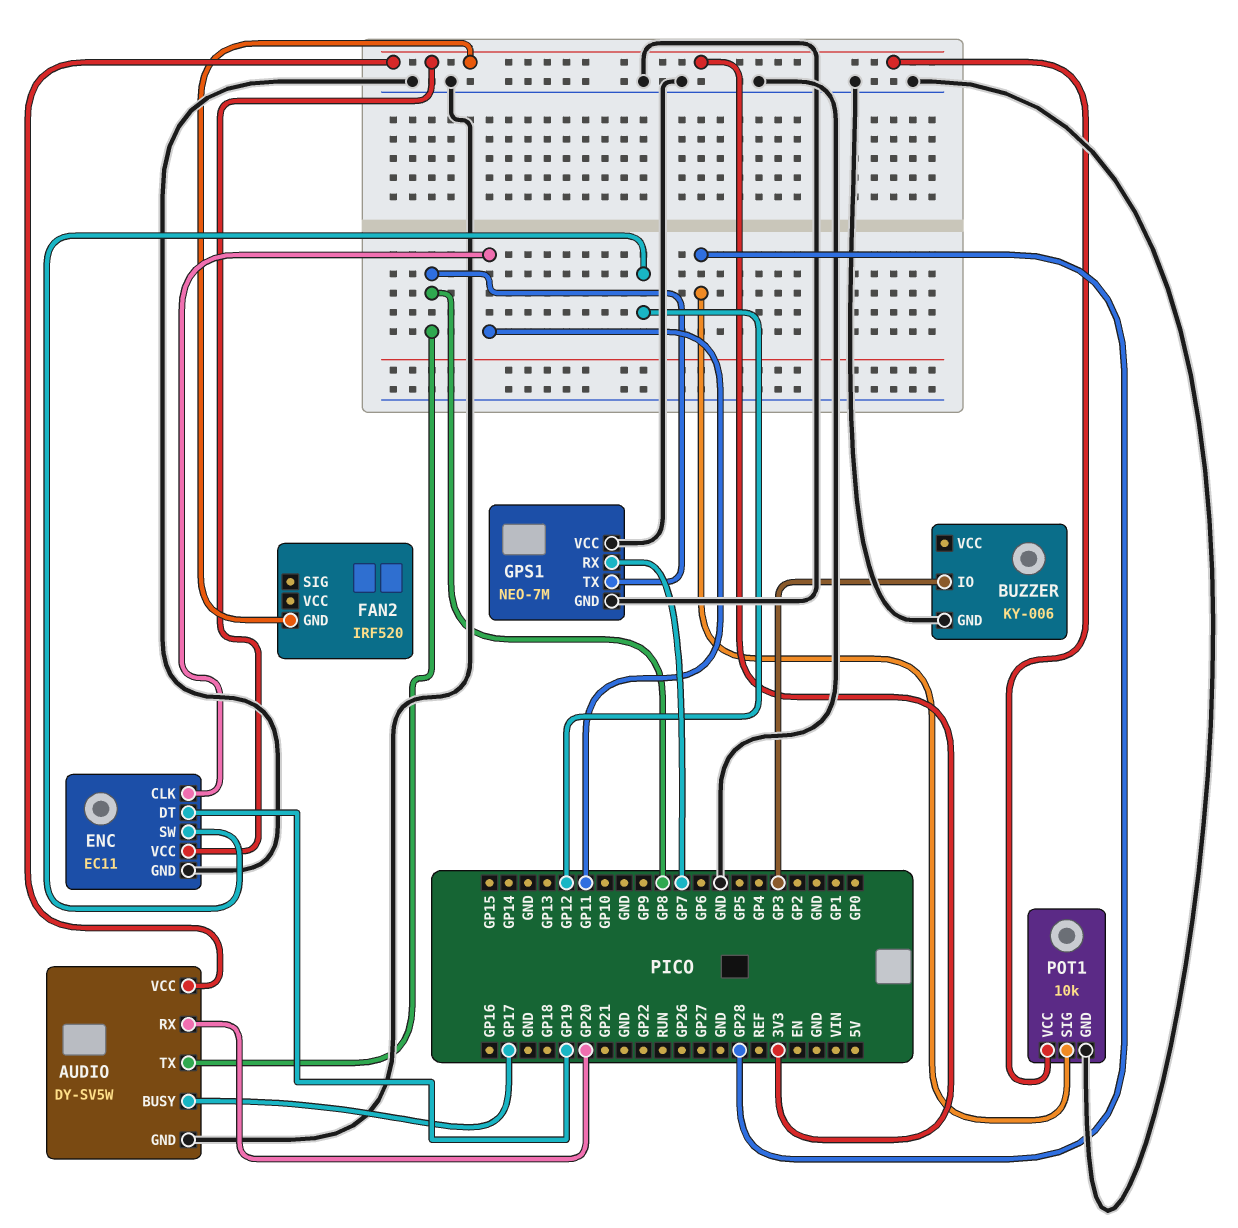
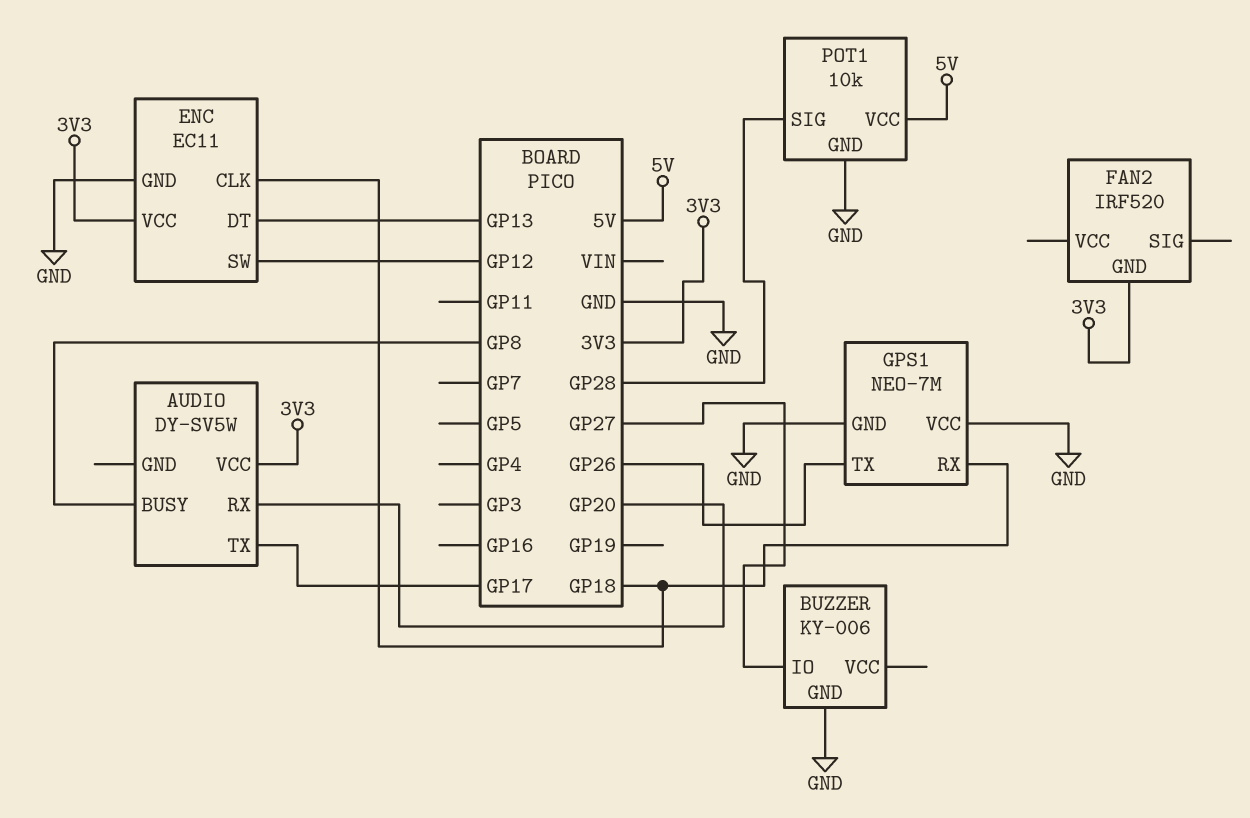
AUDIO pin BUSY: GP17 -> GP8
AUDIO pin GND: GND -> none
AUDIO pin TX: GP8 -> GP17
BUZZER pin IO: GP3 -> GP27
ENC pin CLK: GP11 -> GP18
ENC pin DT: GP19 -> GP13
GPS1 pin RX: GP7 -> GP18
GPS1 pin TX: GP8 -> GP26
POT1 pin VCC: 3V3 -> 5V

